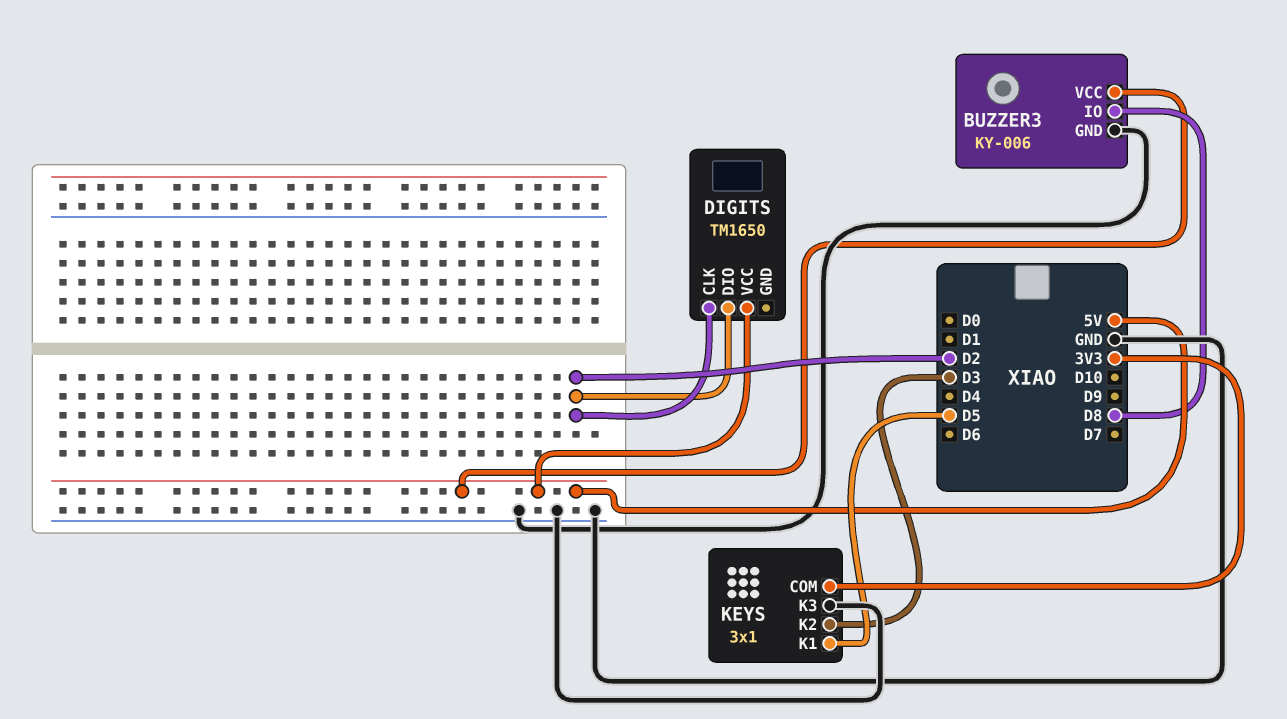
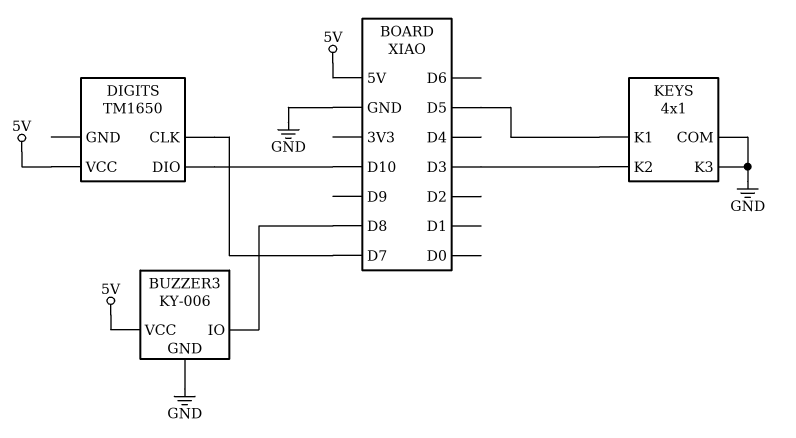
DIGITS pin CLK: D2 -> D7
DIGITS pin DIO: D2 -> D10
KEYS: 3x1 -> 4x1
KEYS pin COM: 3V3 -> GND

